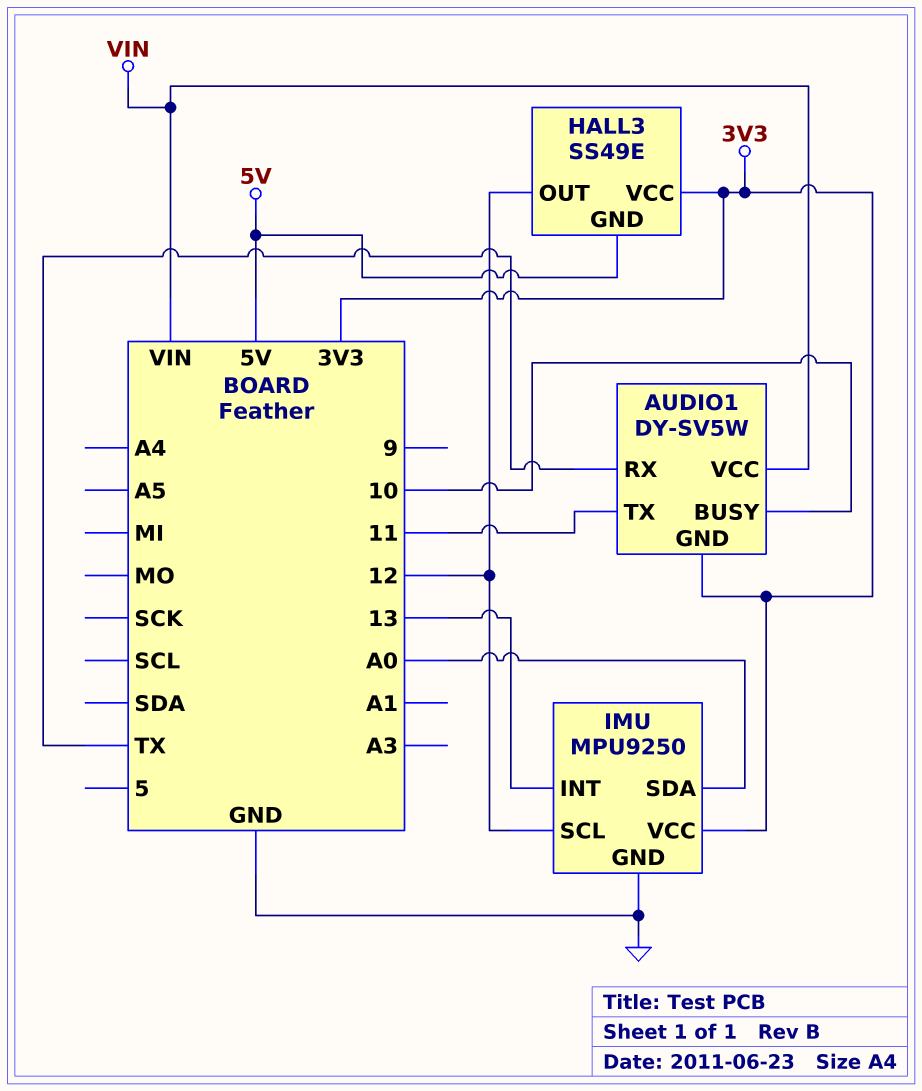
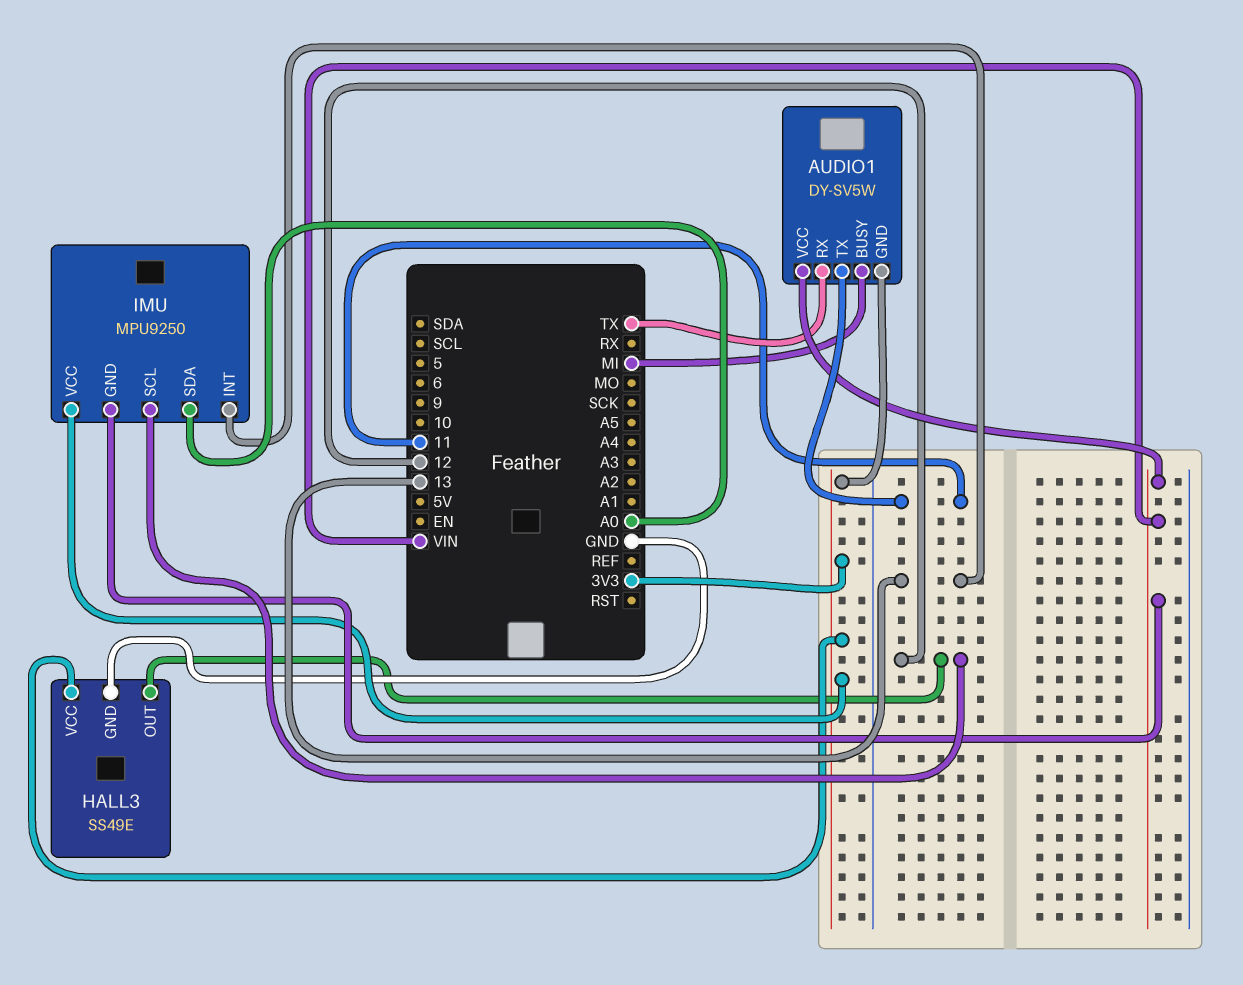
AUDIO1 pin BUSY: 10 -> MI
HALL3 pin GND: 5V -> GND
IMU pin GND: GND -> VIN

